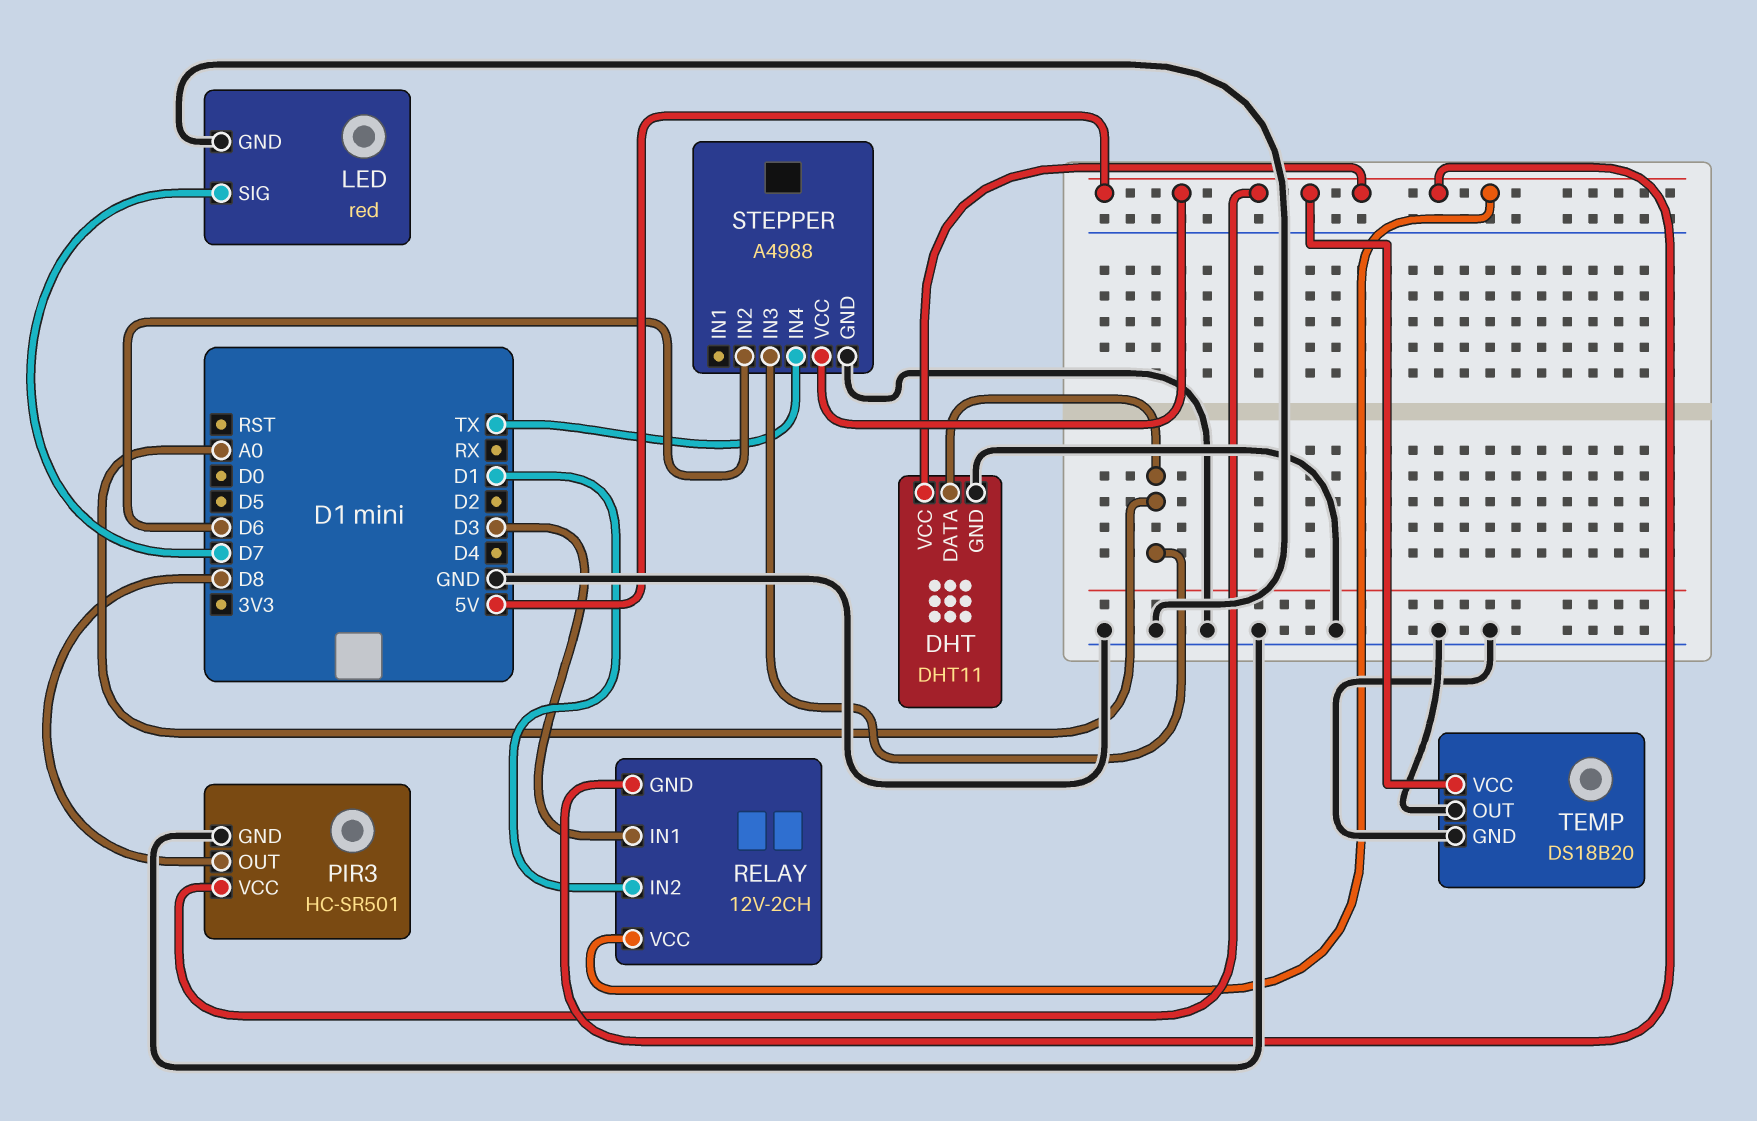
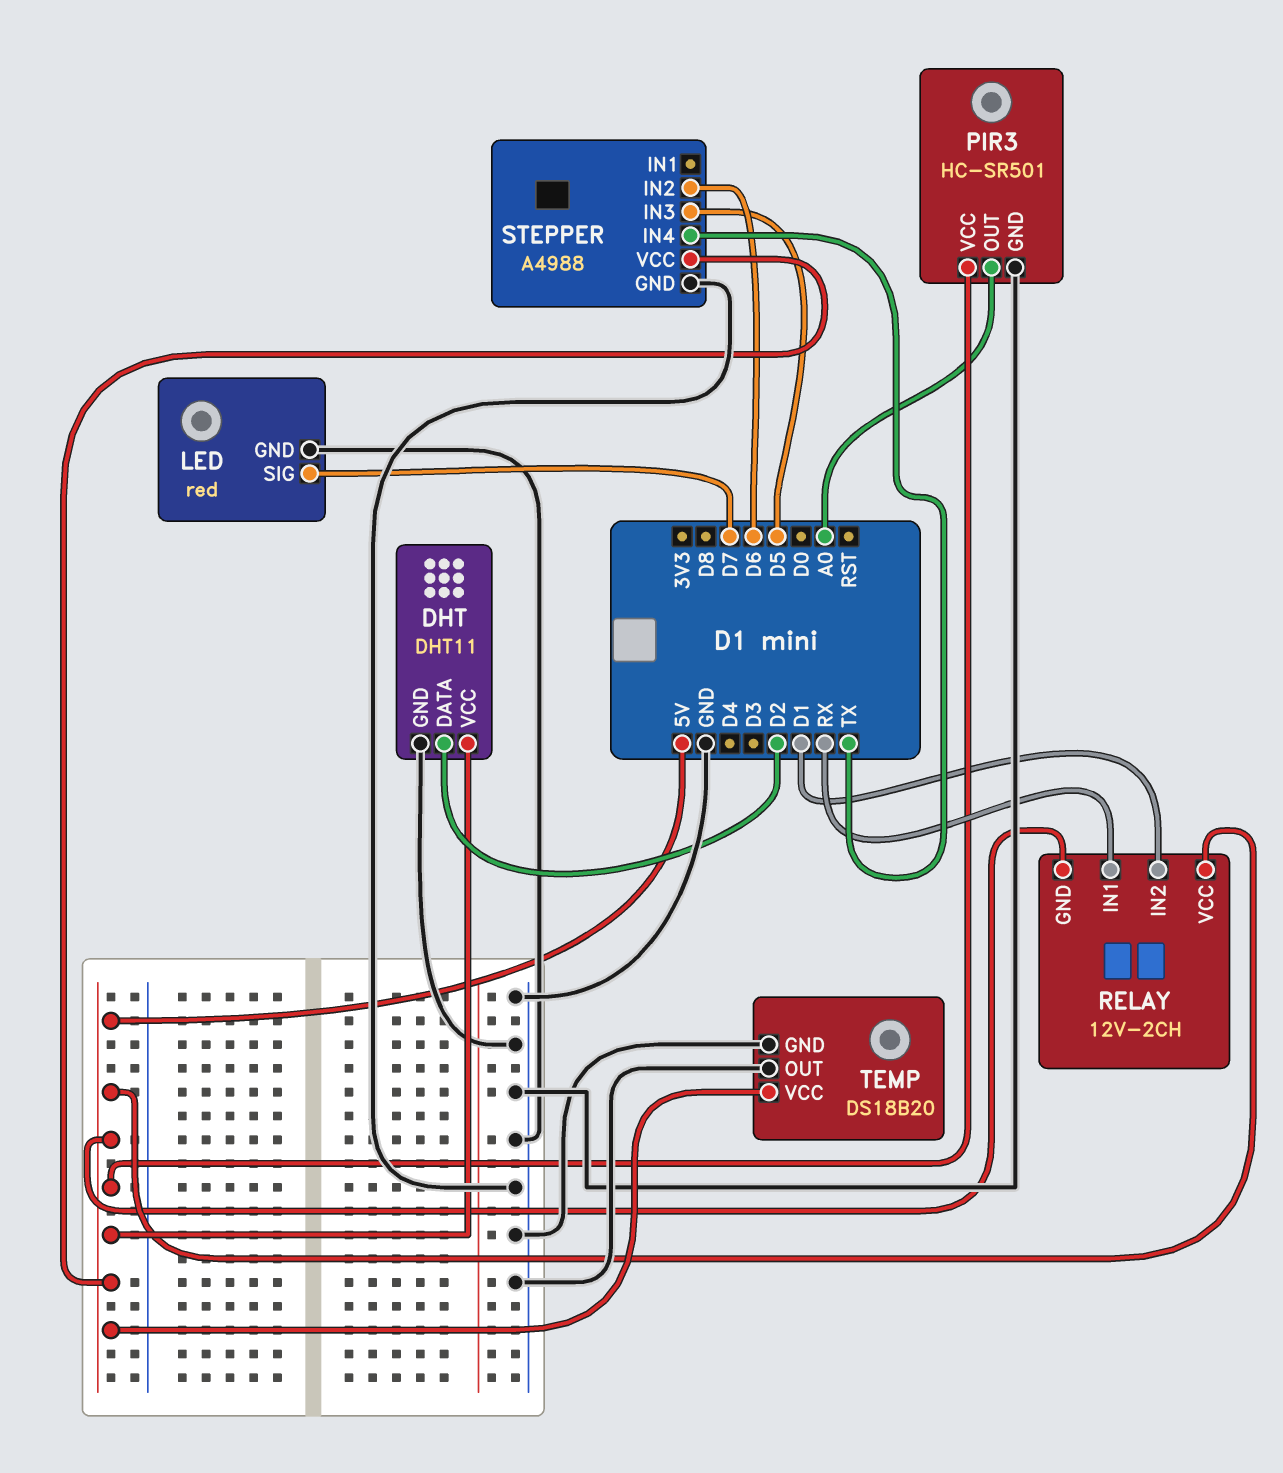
DHT pin DATA: A0 -> D2
PIR3 pin OUT: D8 -> A0
RELAY pin IN1: D3 -> RX
STEPPER pin IN3: A0 -> D5

